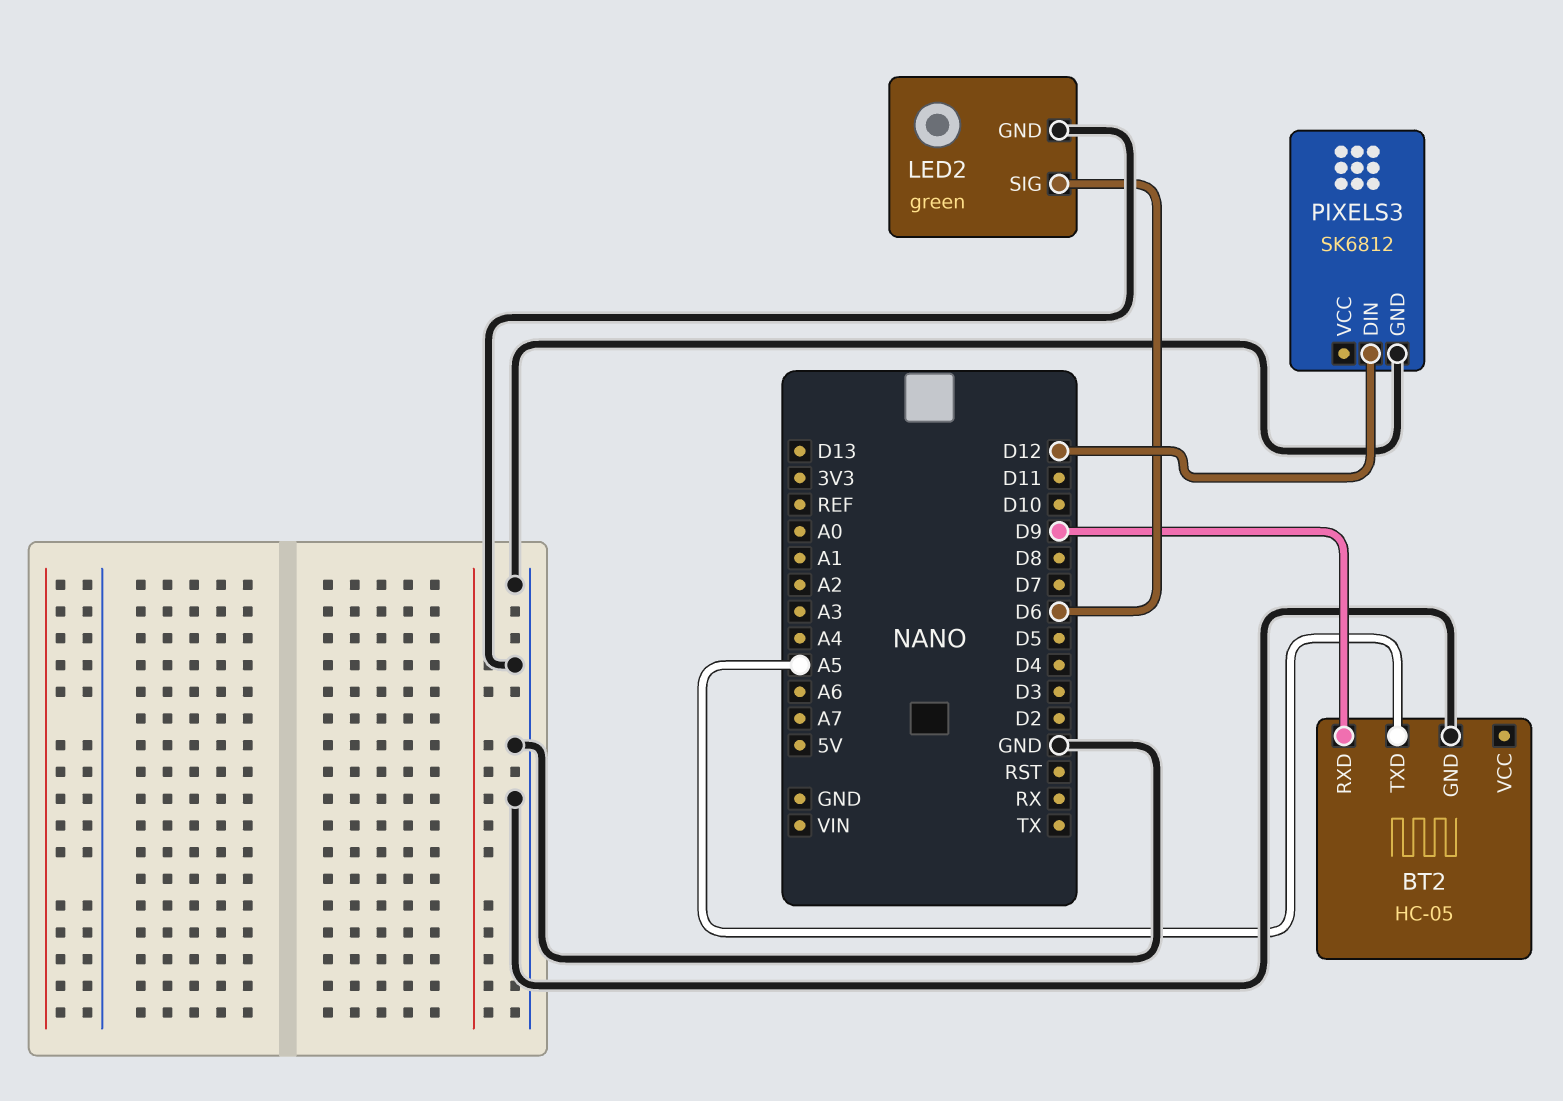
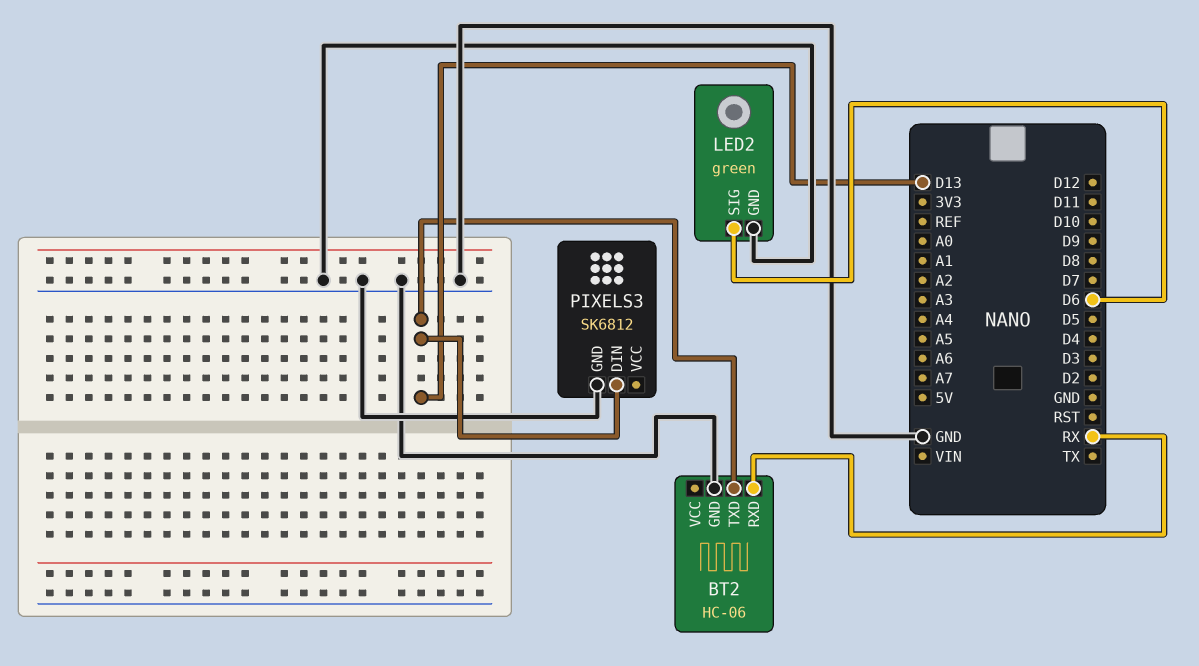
BT2: HC-05 -> HC-06
BT2 pin RXD: D9 -> RX
BT2 pin TXD: A5 -> D13
PIXELS3 pin DIN: D12 -> D13

